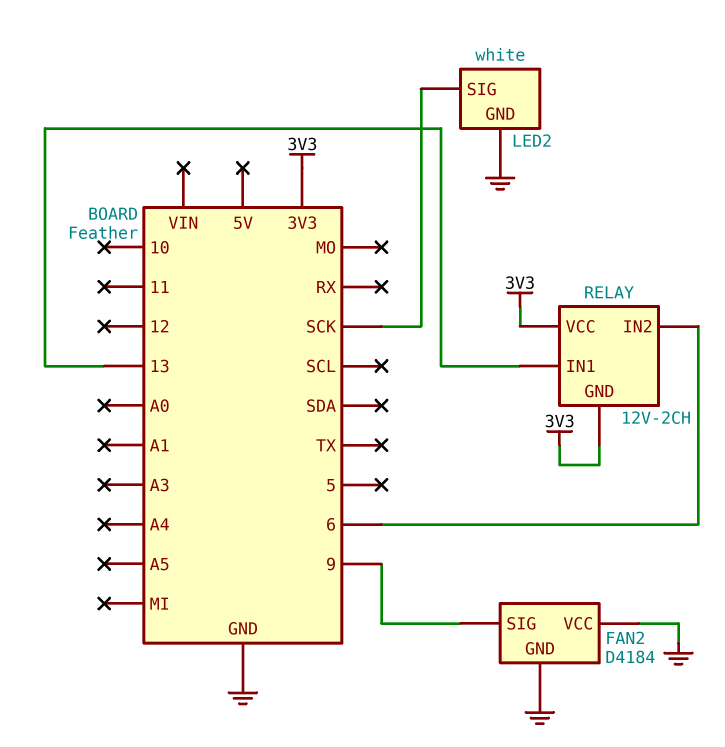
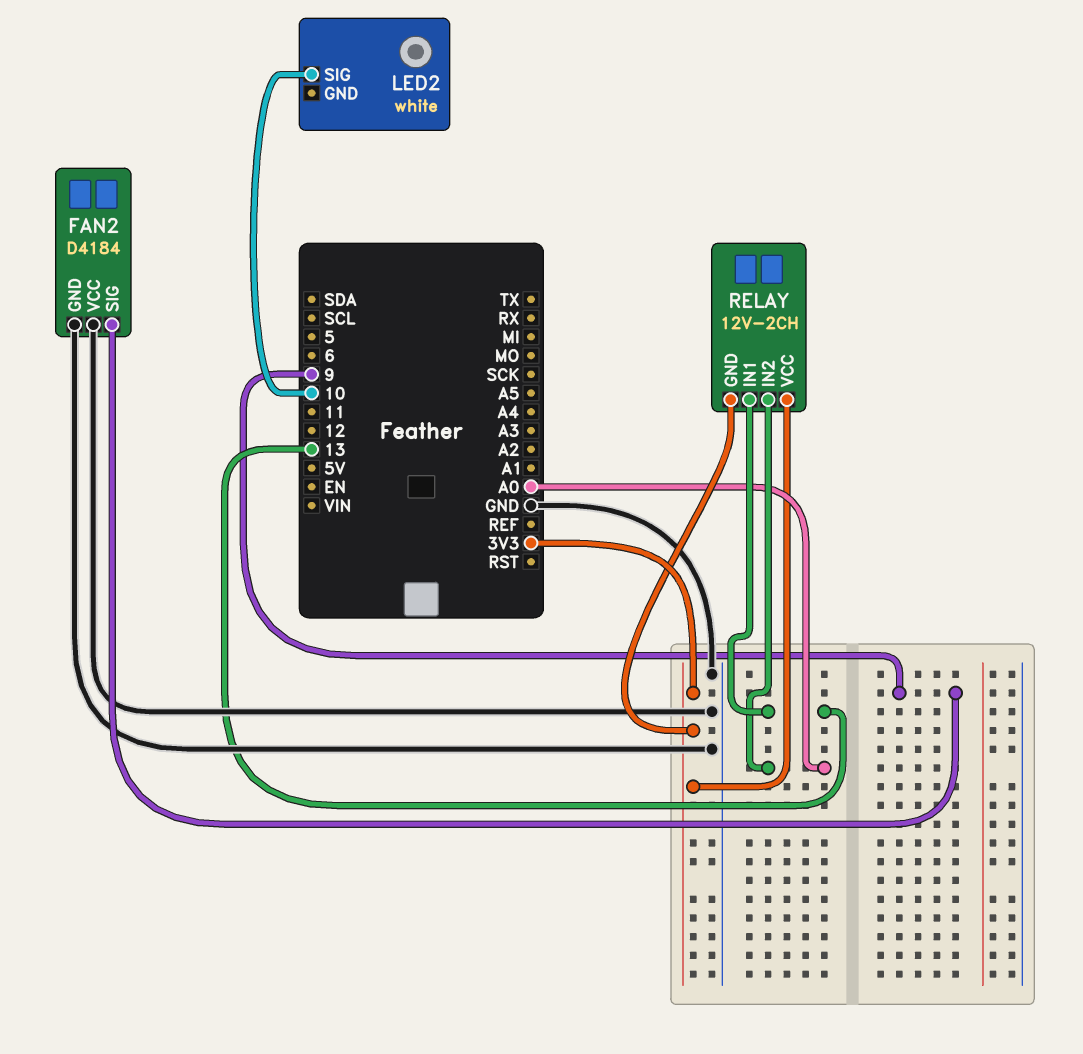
LED2 pin GND: GND -> none
LED2 pin SIG: SCK -> 10
RELAY pin IN2: 6 -> A0

